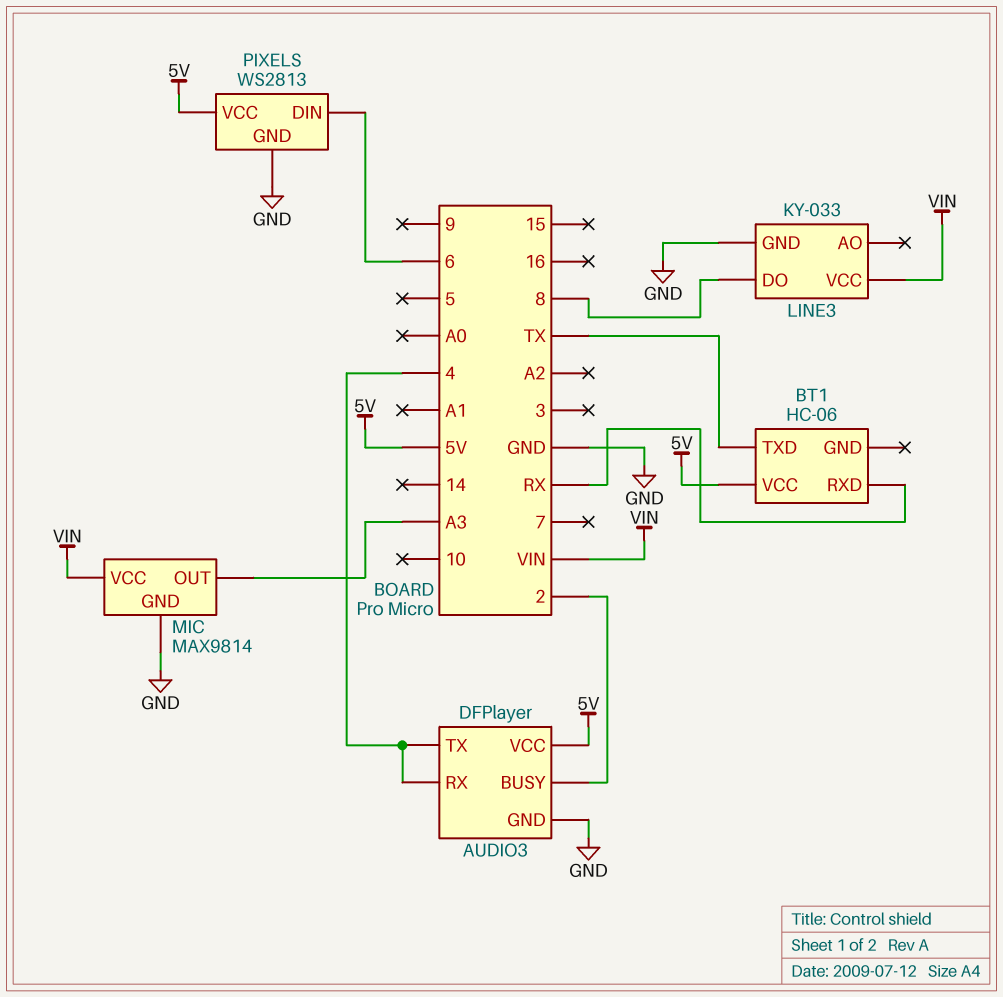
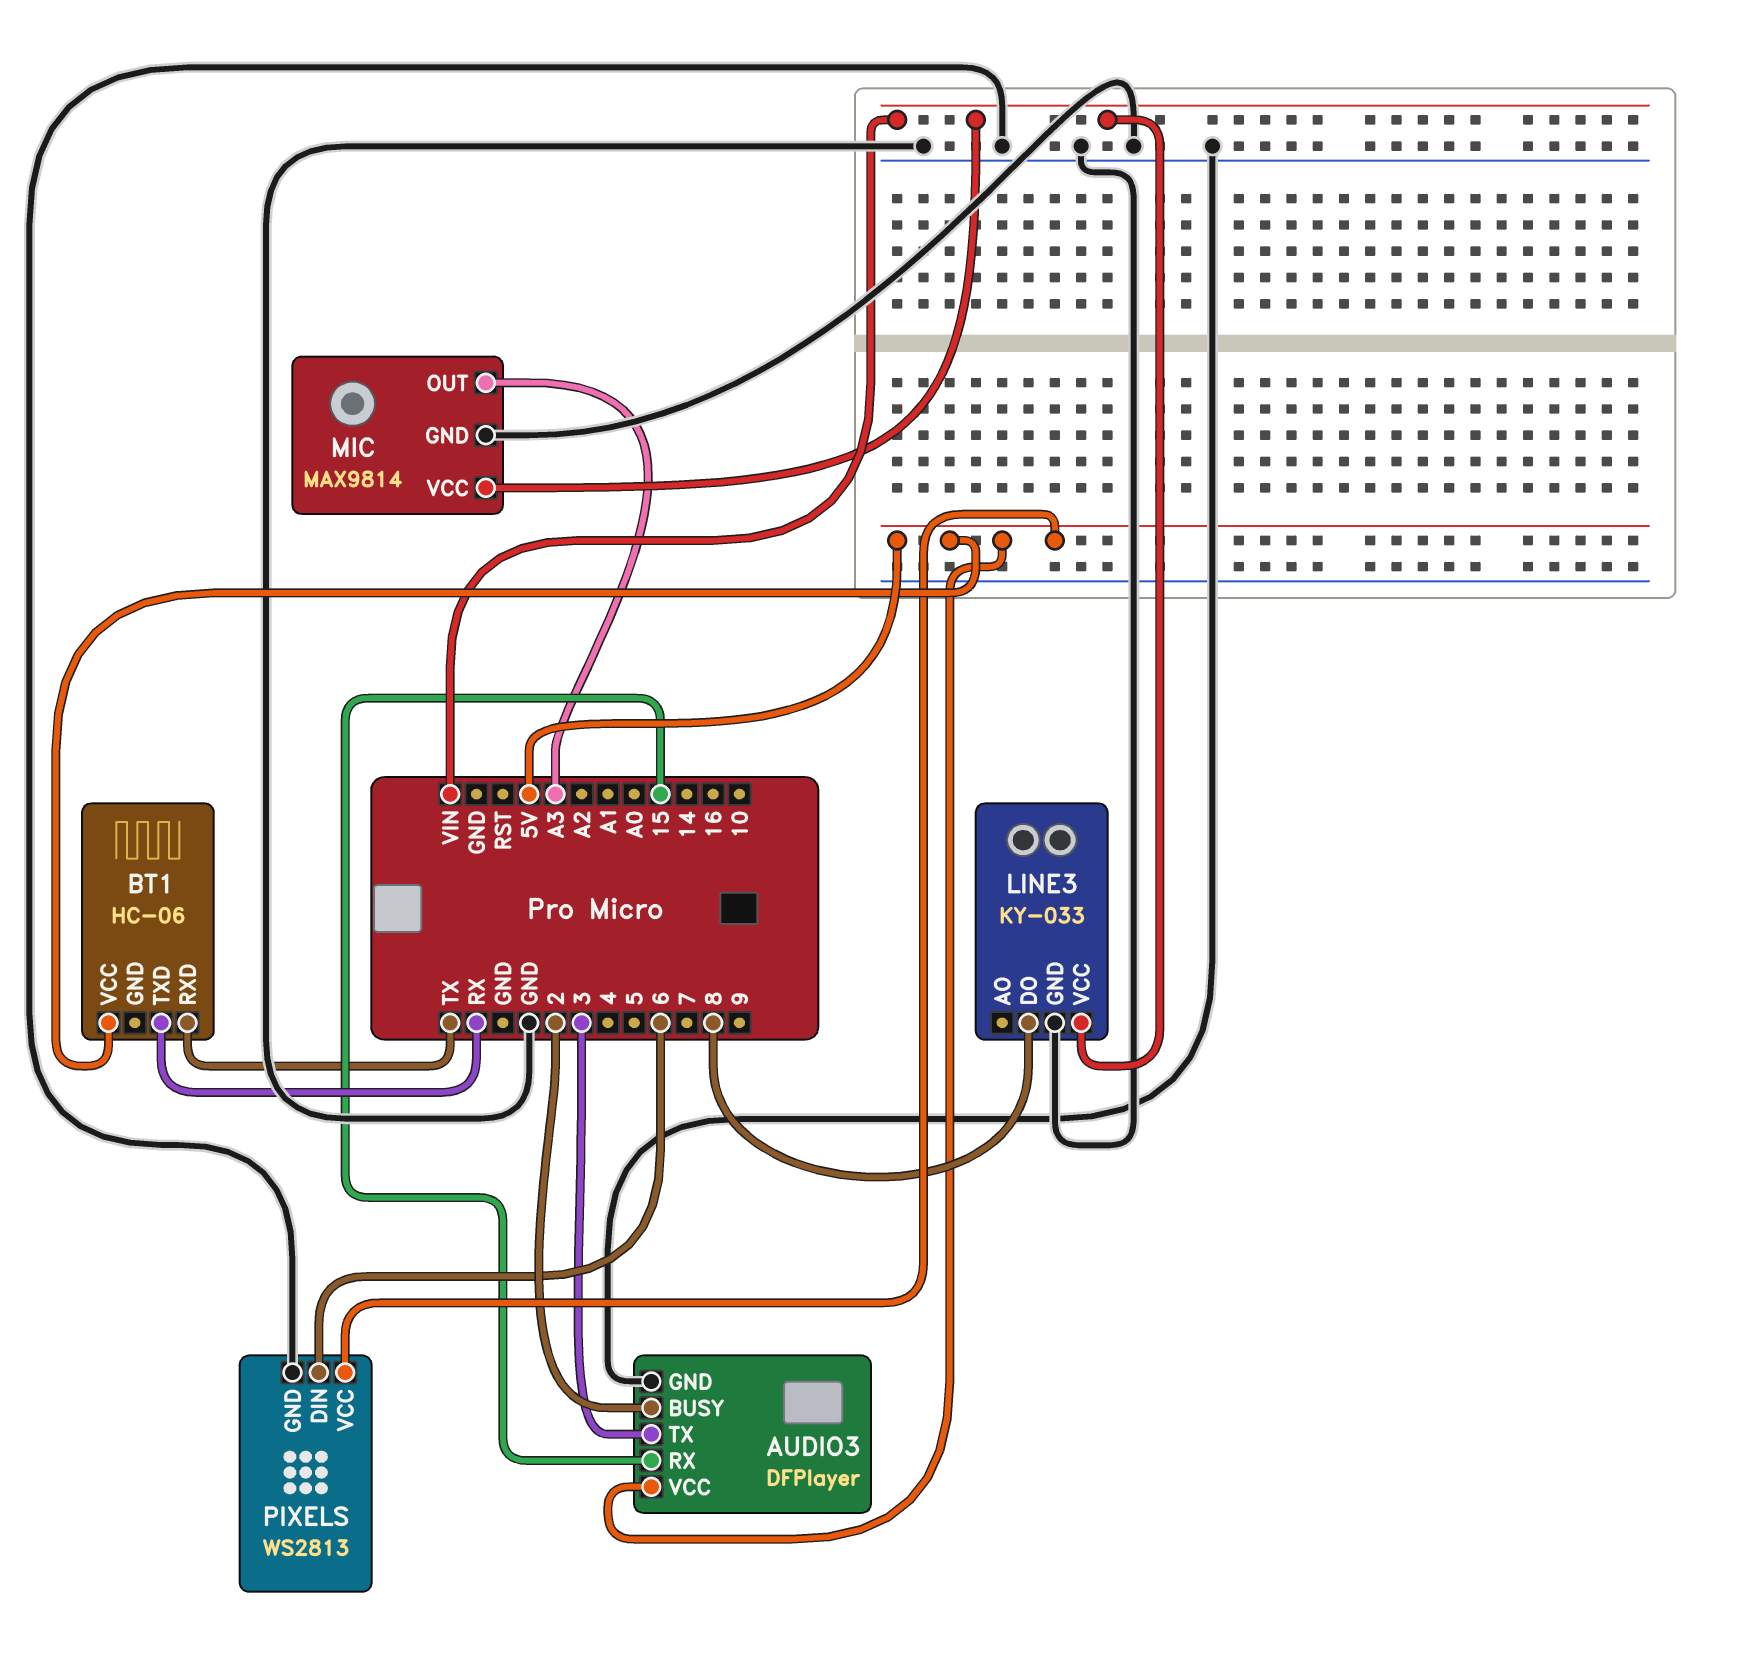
AUDIO3 pin RX: 4 -> 15
AUDIO3 pin TX: 4 -> 3
BT1 pin RXD: RX -> TX
BT1 pin TXD: TX -> RX

